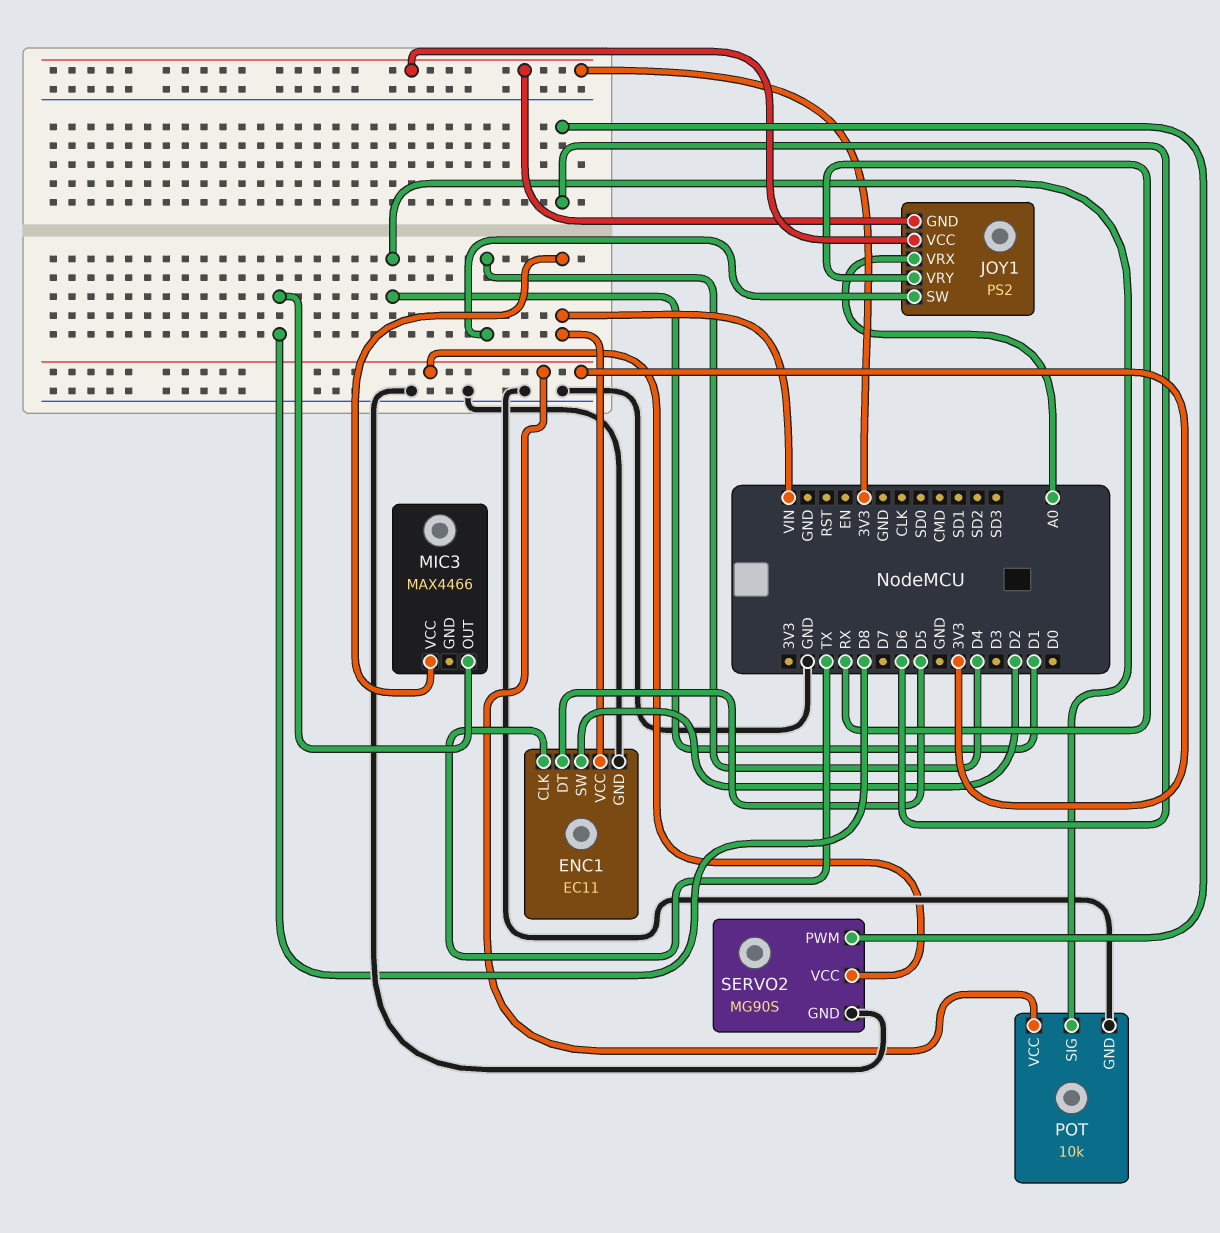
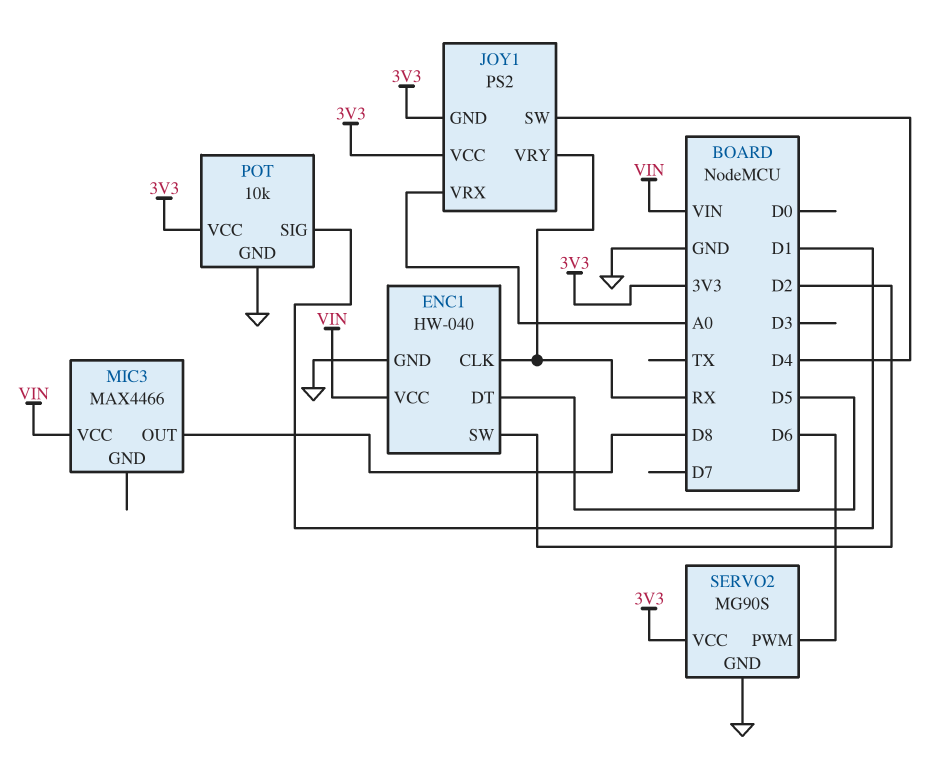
ENC1: EC11 -> HW-040
ENC1 pin CLK: TX -> RX

